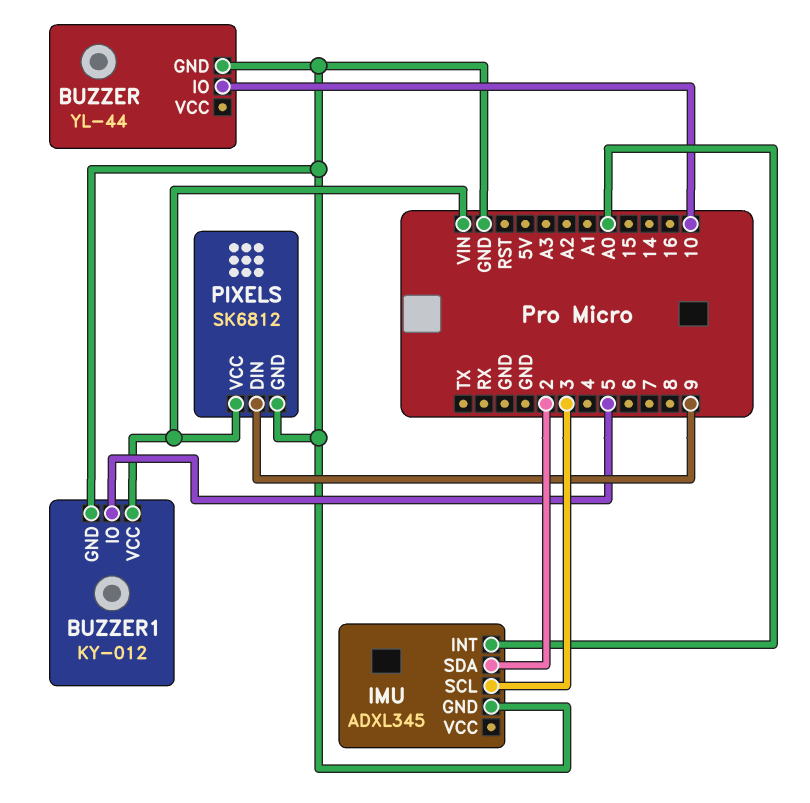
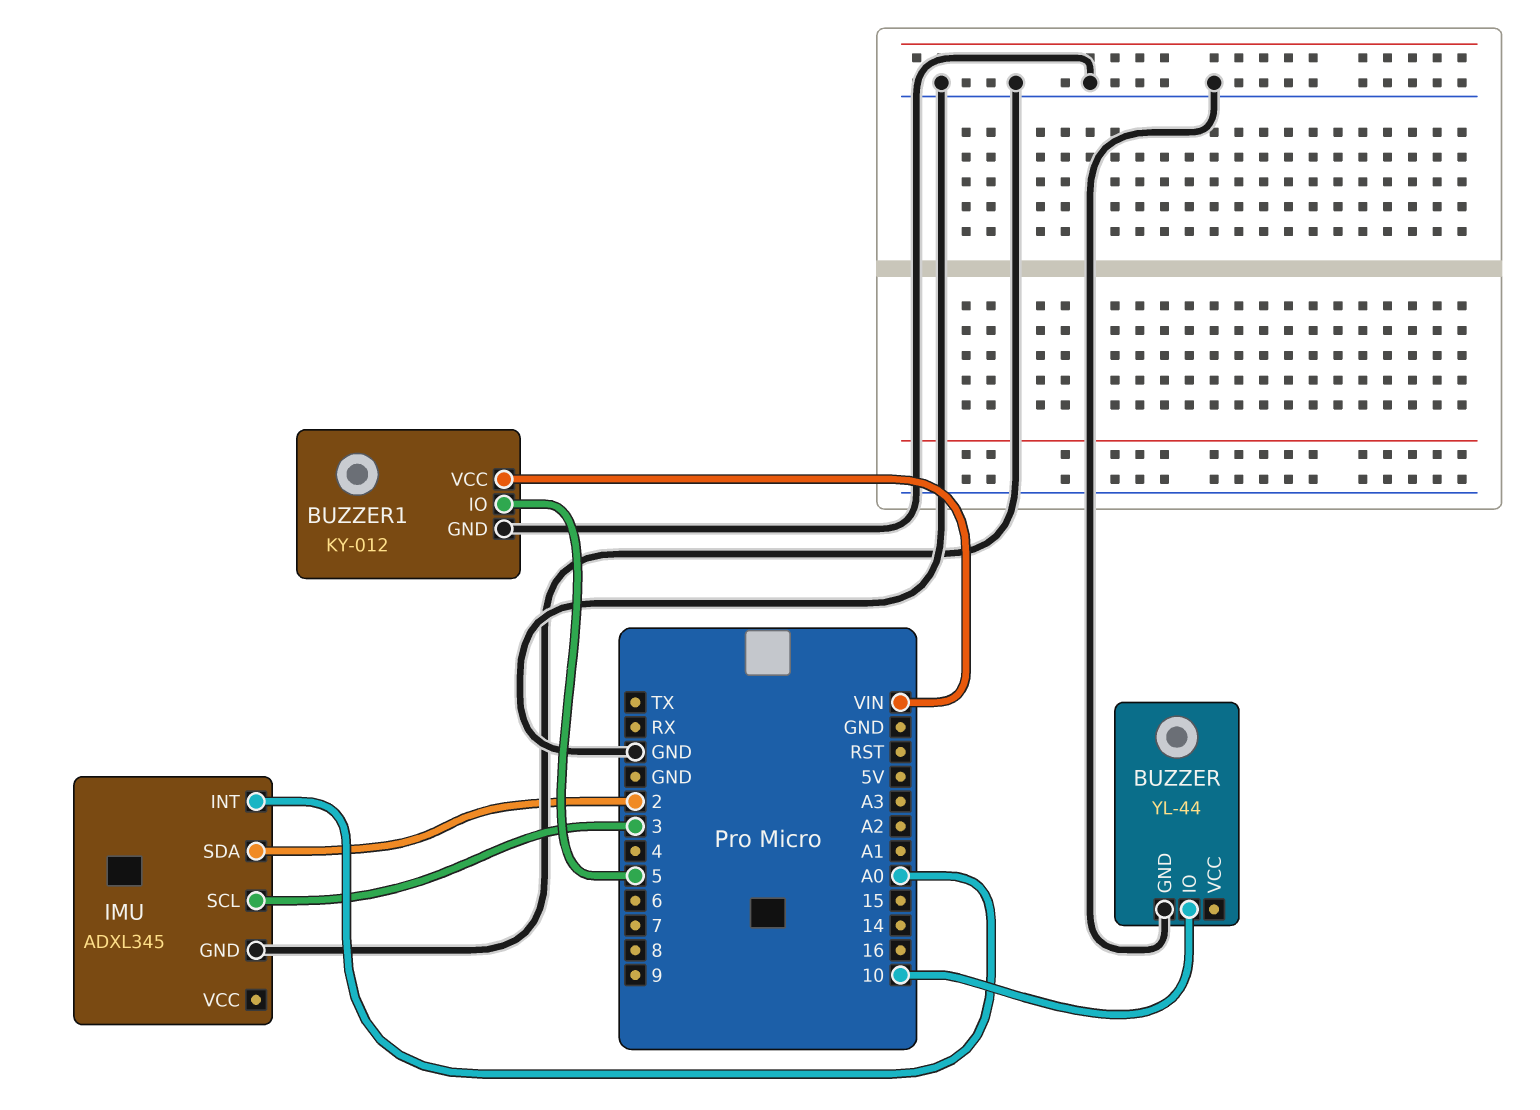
PIXELS: SK6812 -> none
PIXELS pin DIN: 9 -> none
PIXELS pin GND: GND -> none
PIXELS pin VCC: VIN -> none

